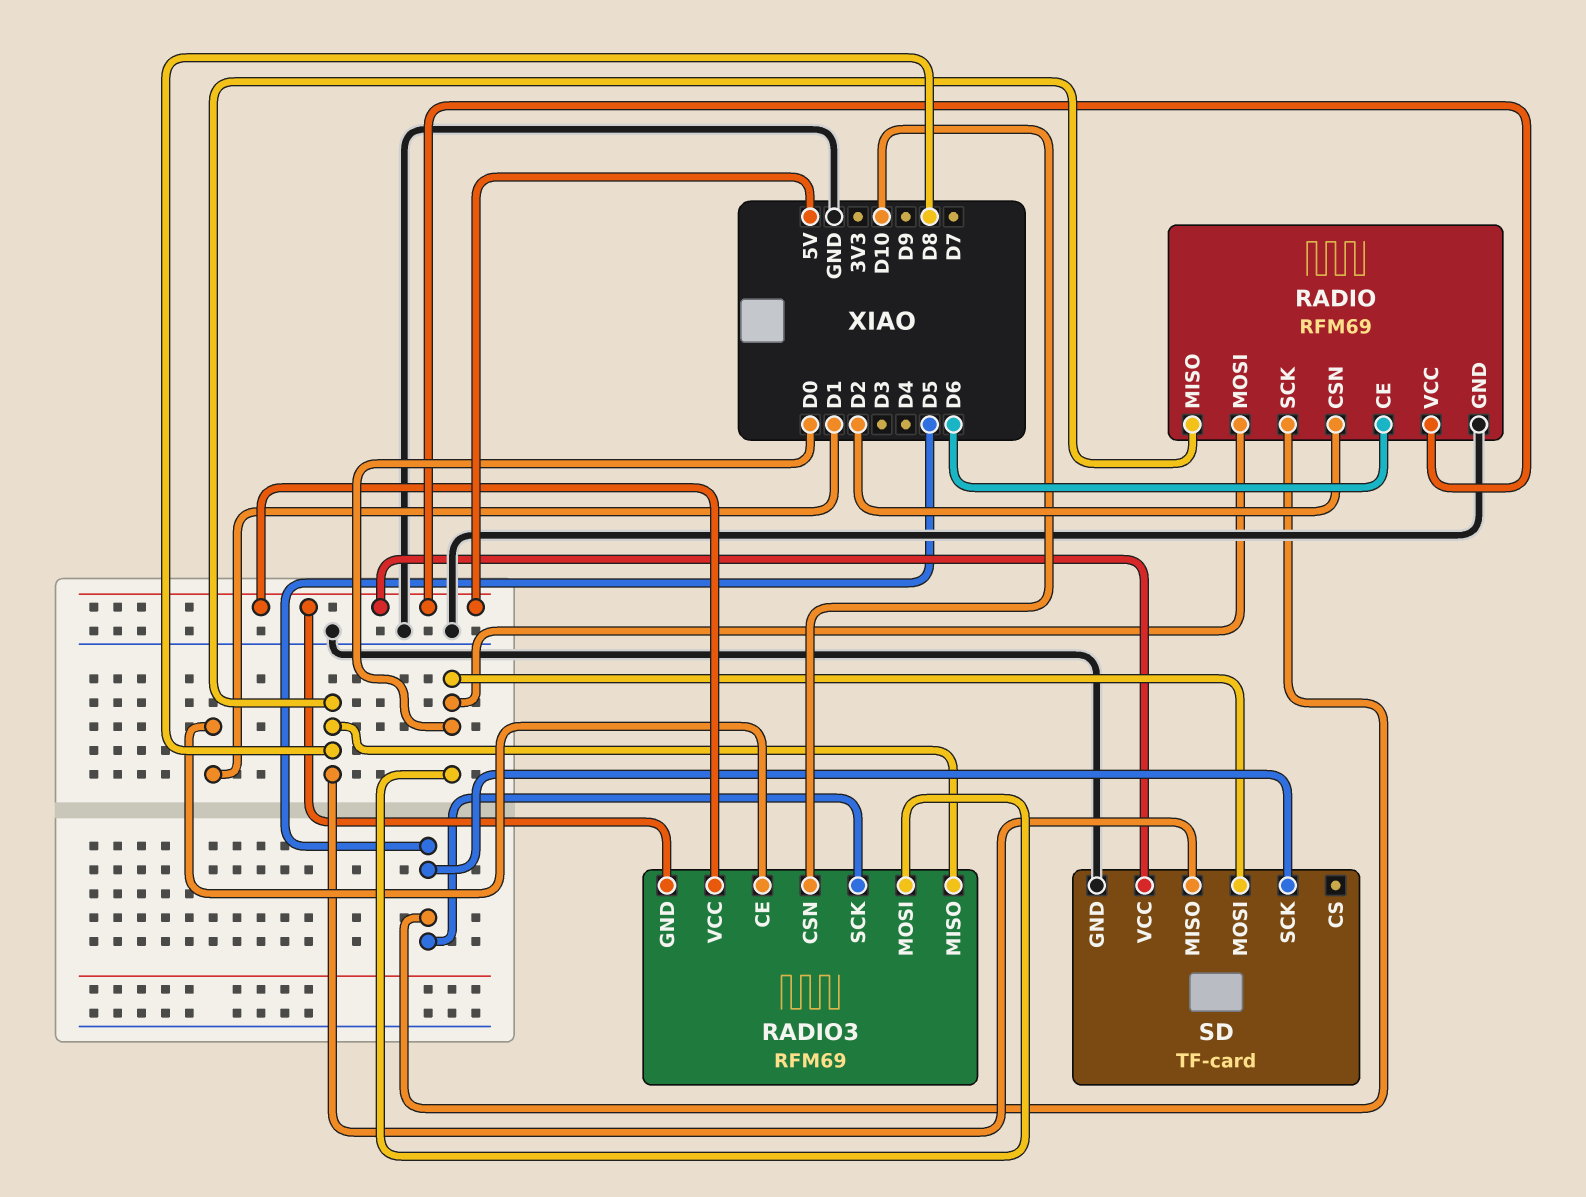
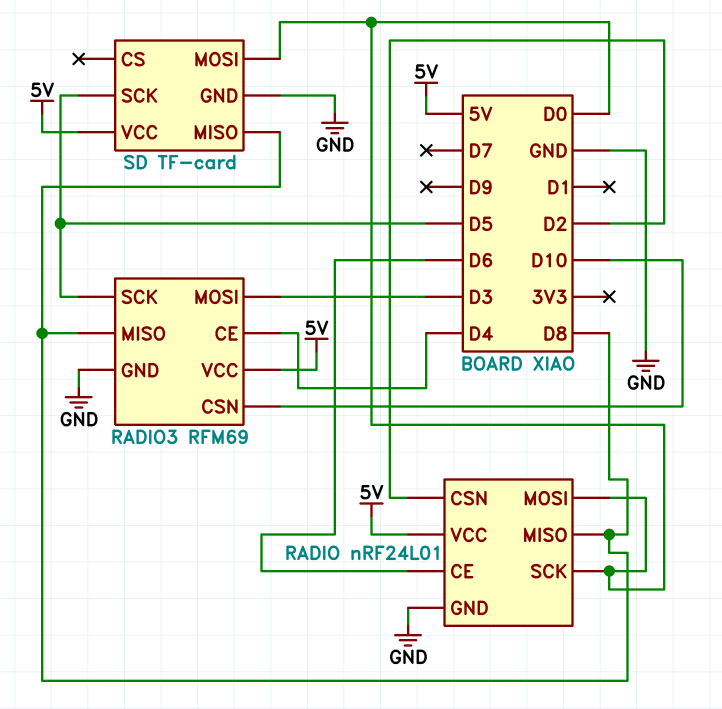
RADIO: RFM69 -> nRF24L01
RADIO pin SCK: D5 -> D0
RADIO3 pin CE: D1 -> D4
RADIO3 pin GND: 5V -> GND
RADIO3 pin MOSI: D0 -> D3

